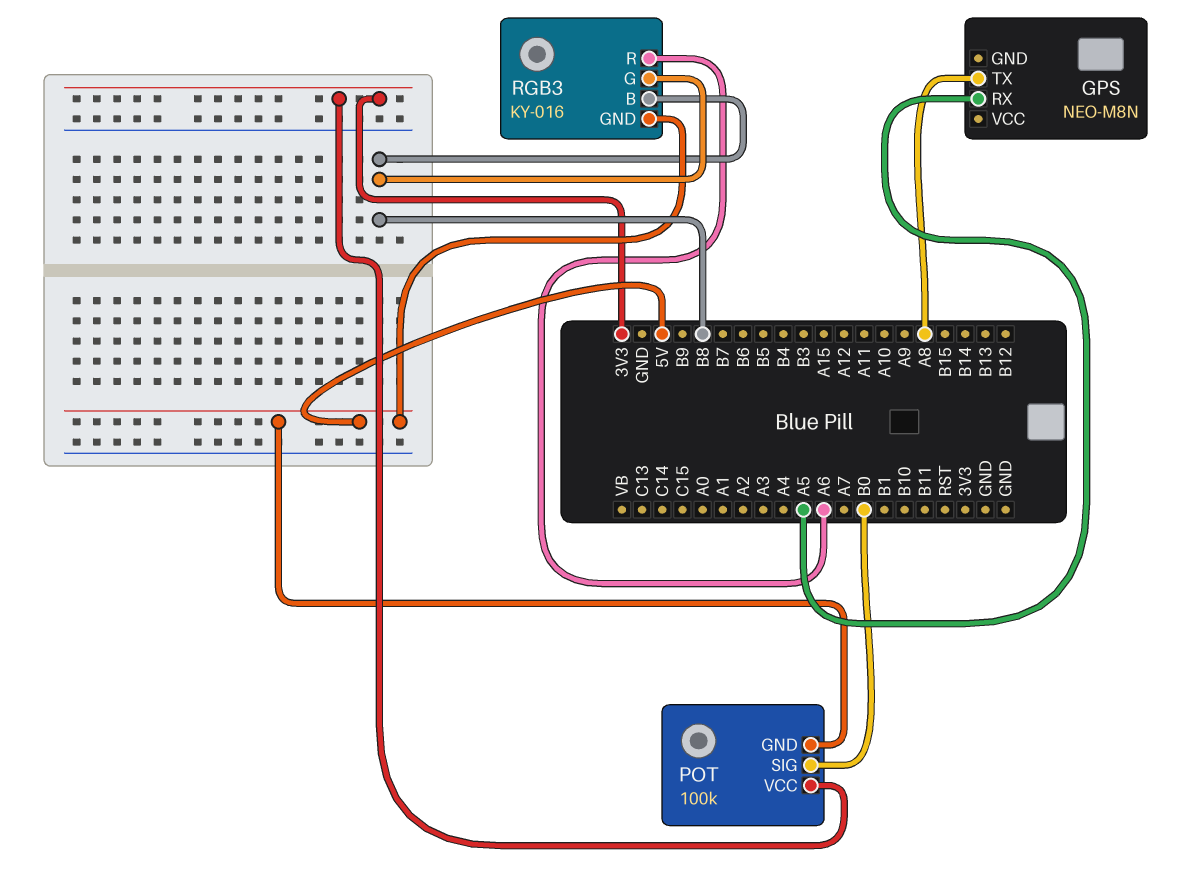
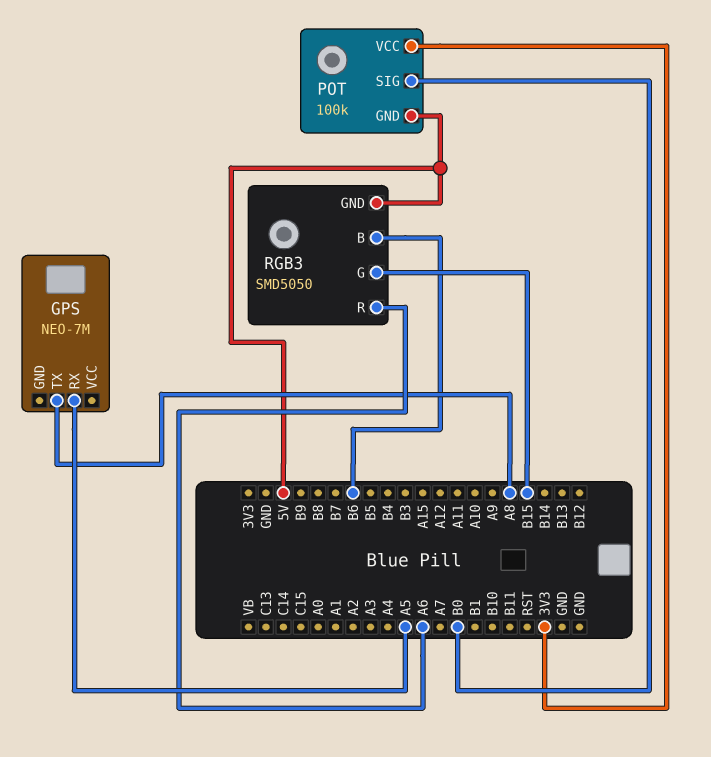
GPS: NEO-M8N -> NEO-7M
RGB3: KY-016 -> SMD5050
RGB3 pin B: B8 -> B6
RGB3 pin G: B8 -> B15

